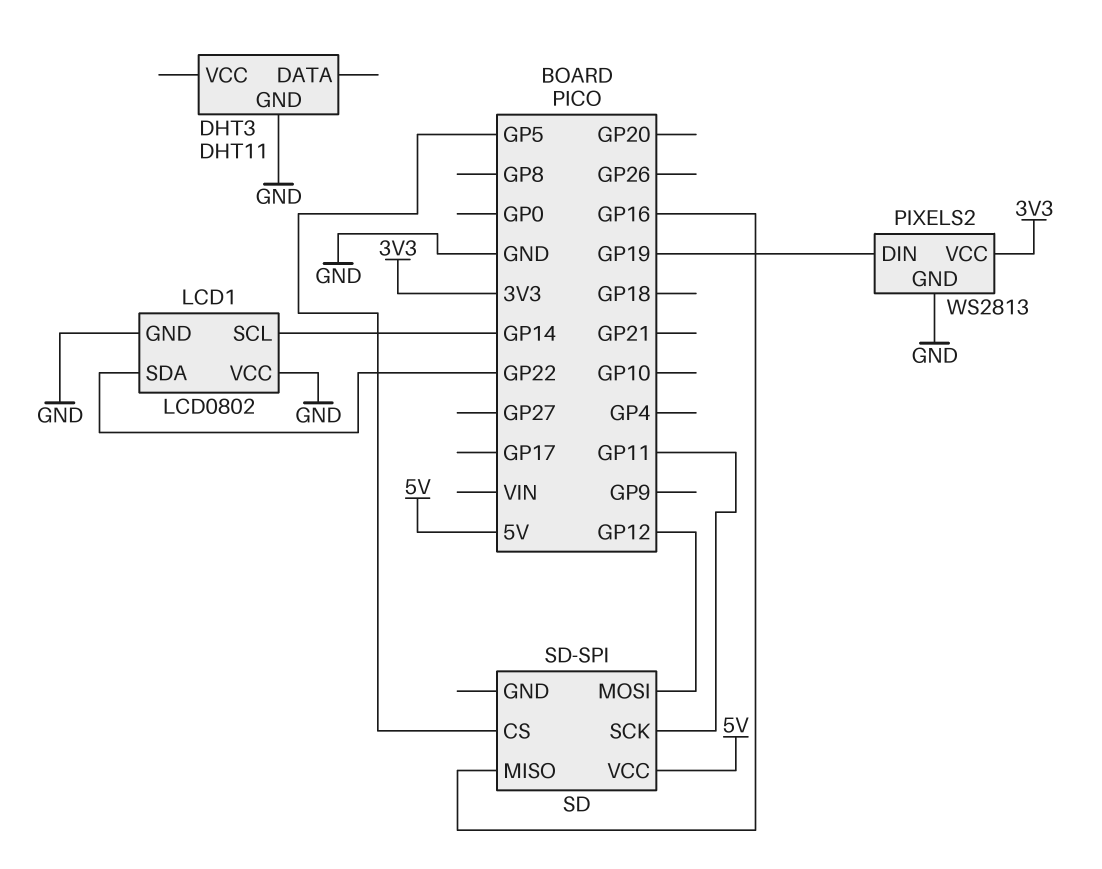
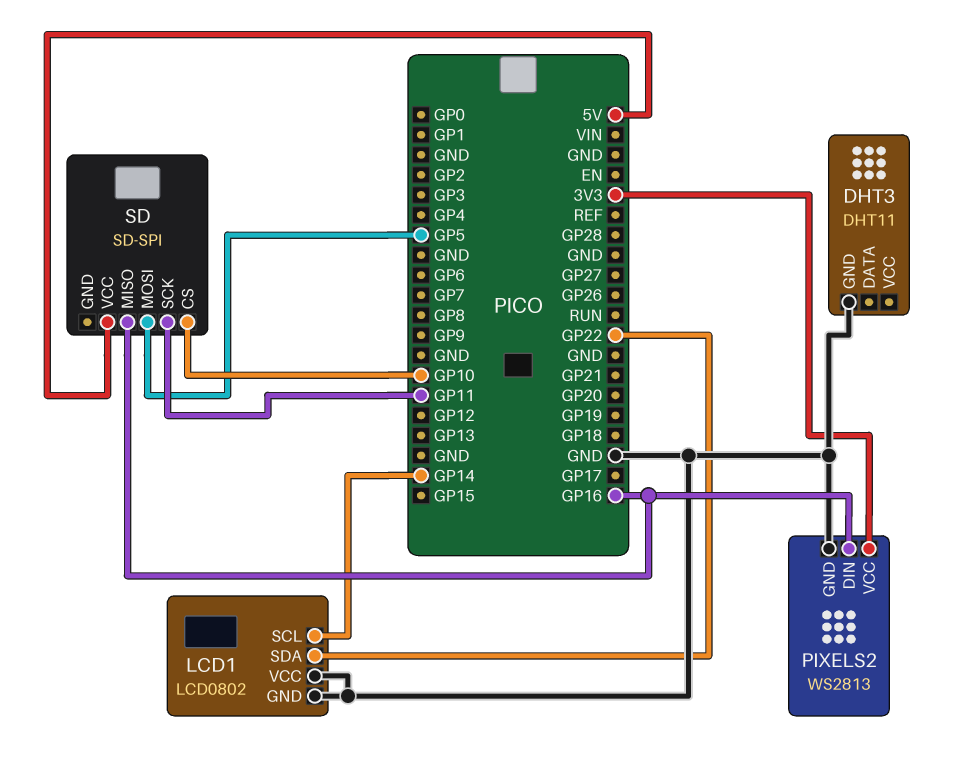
PIXELS2 pin DIN: GP19 -> GP16
SD pin CS: GP5 -> GP10
SD pin MOSI: GP12 -> GP5

